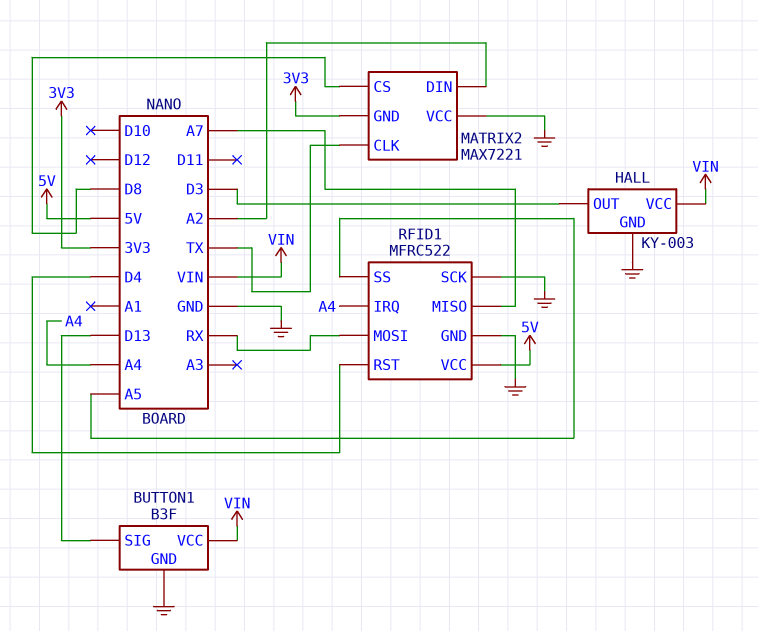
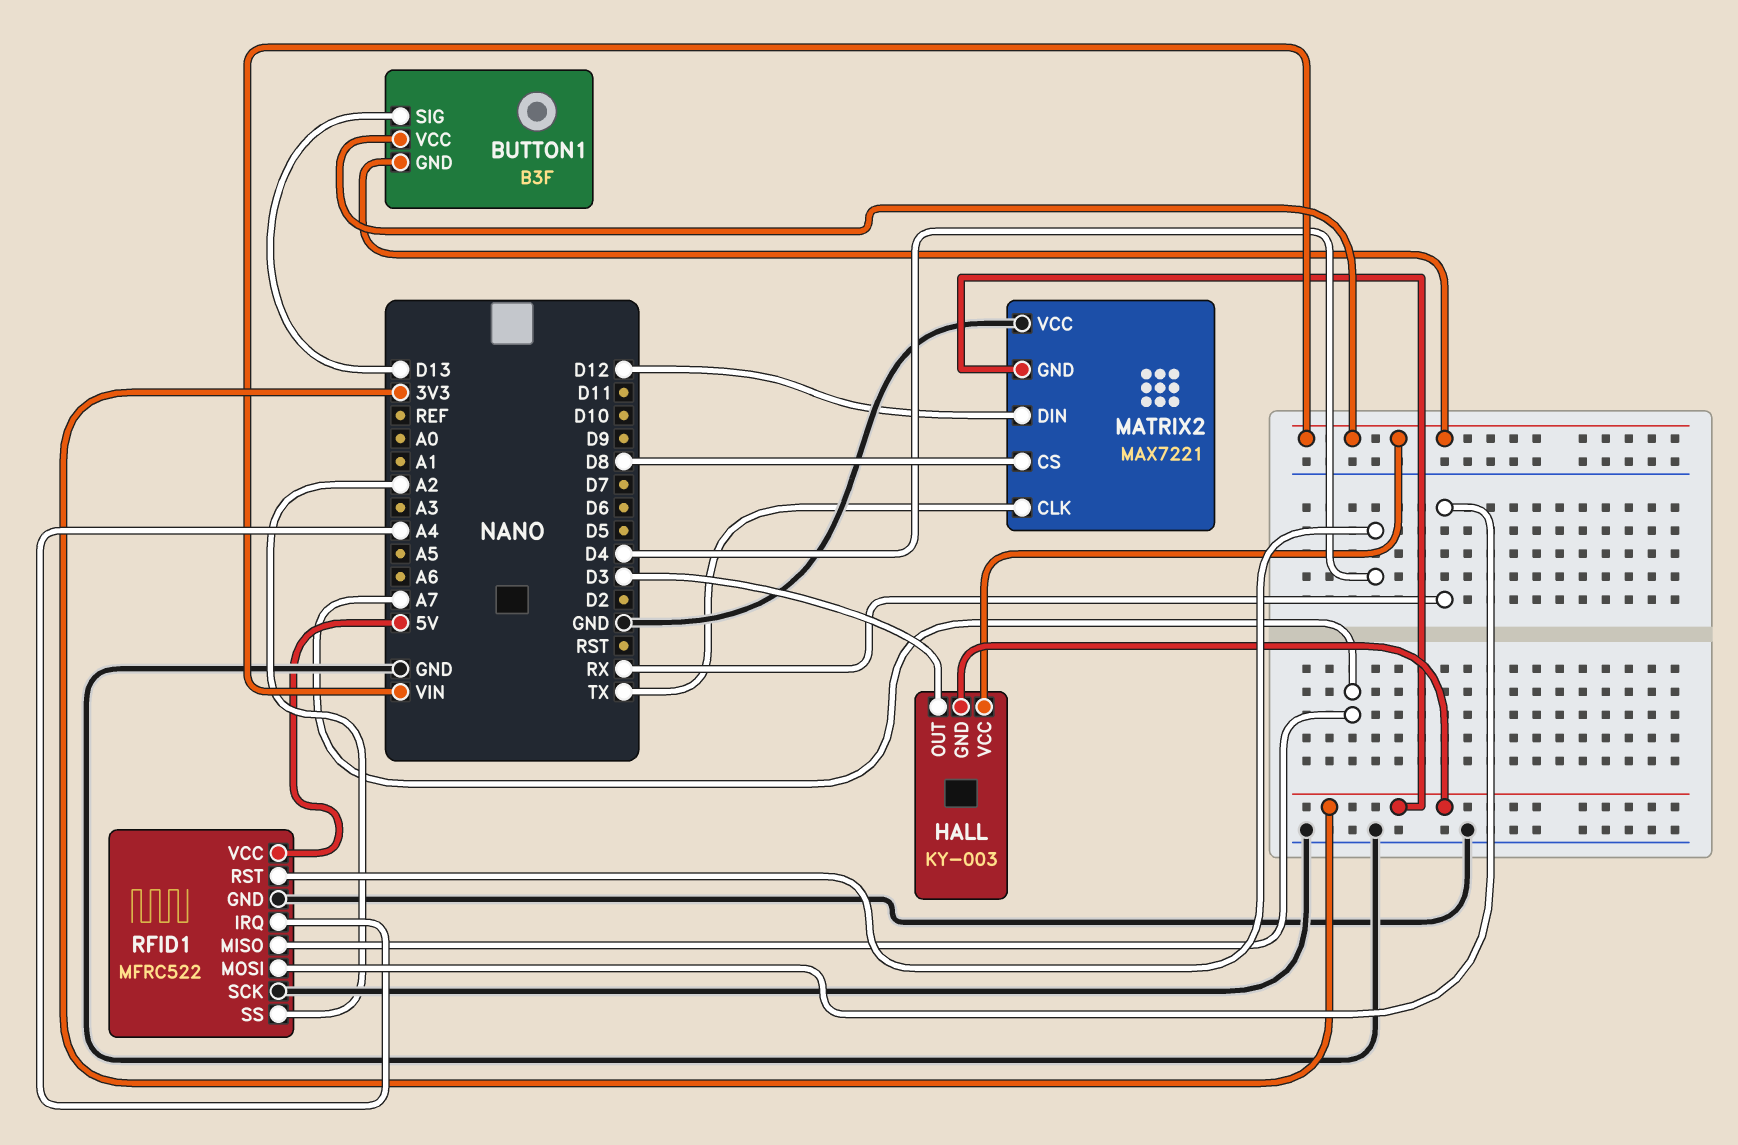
BUTTON1 pin GND: GND -> VIN
HALL pin GND: GND -> 3V3
MATRIX2 pin DIN: A2 -> D12
RFID1 pin SS: A5 -> A2

